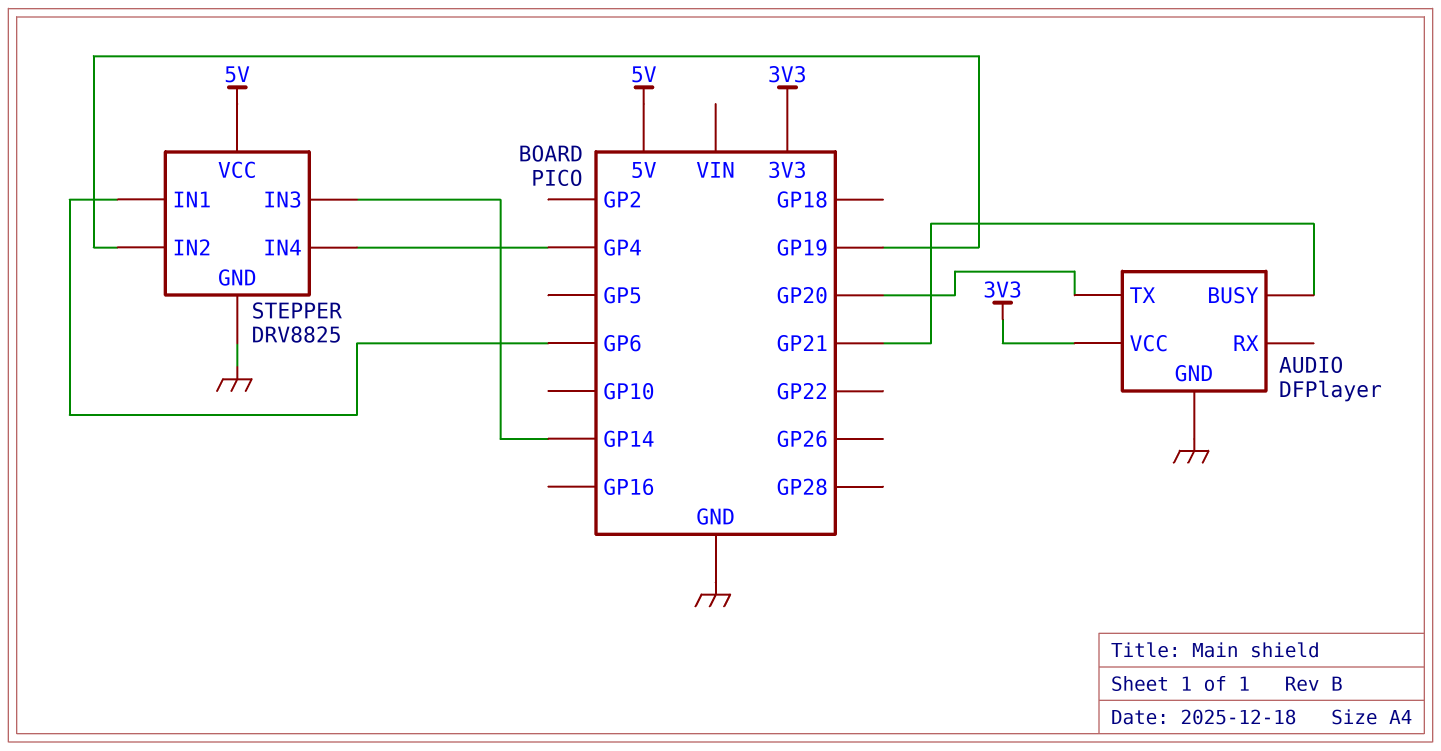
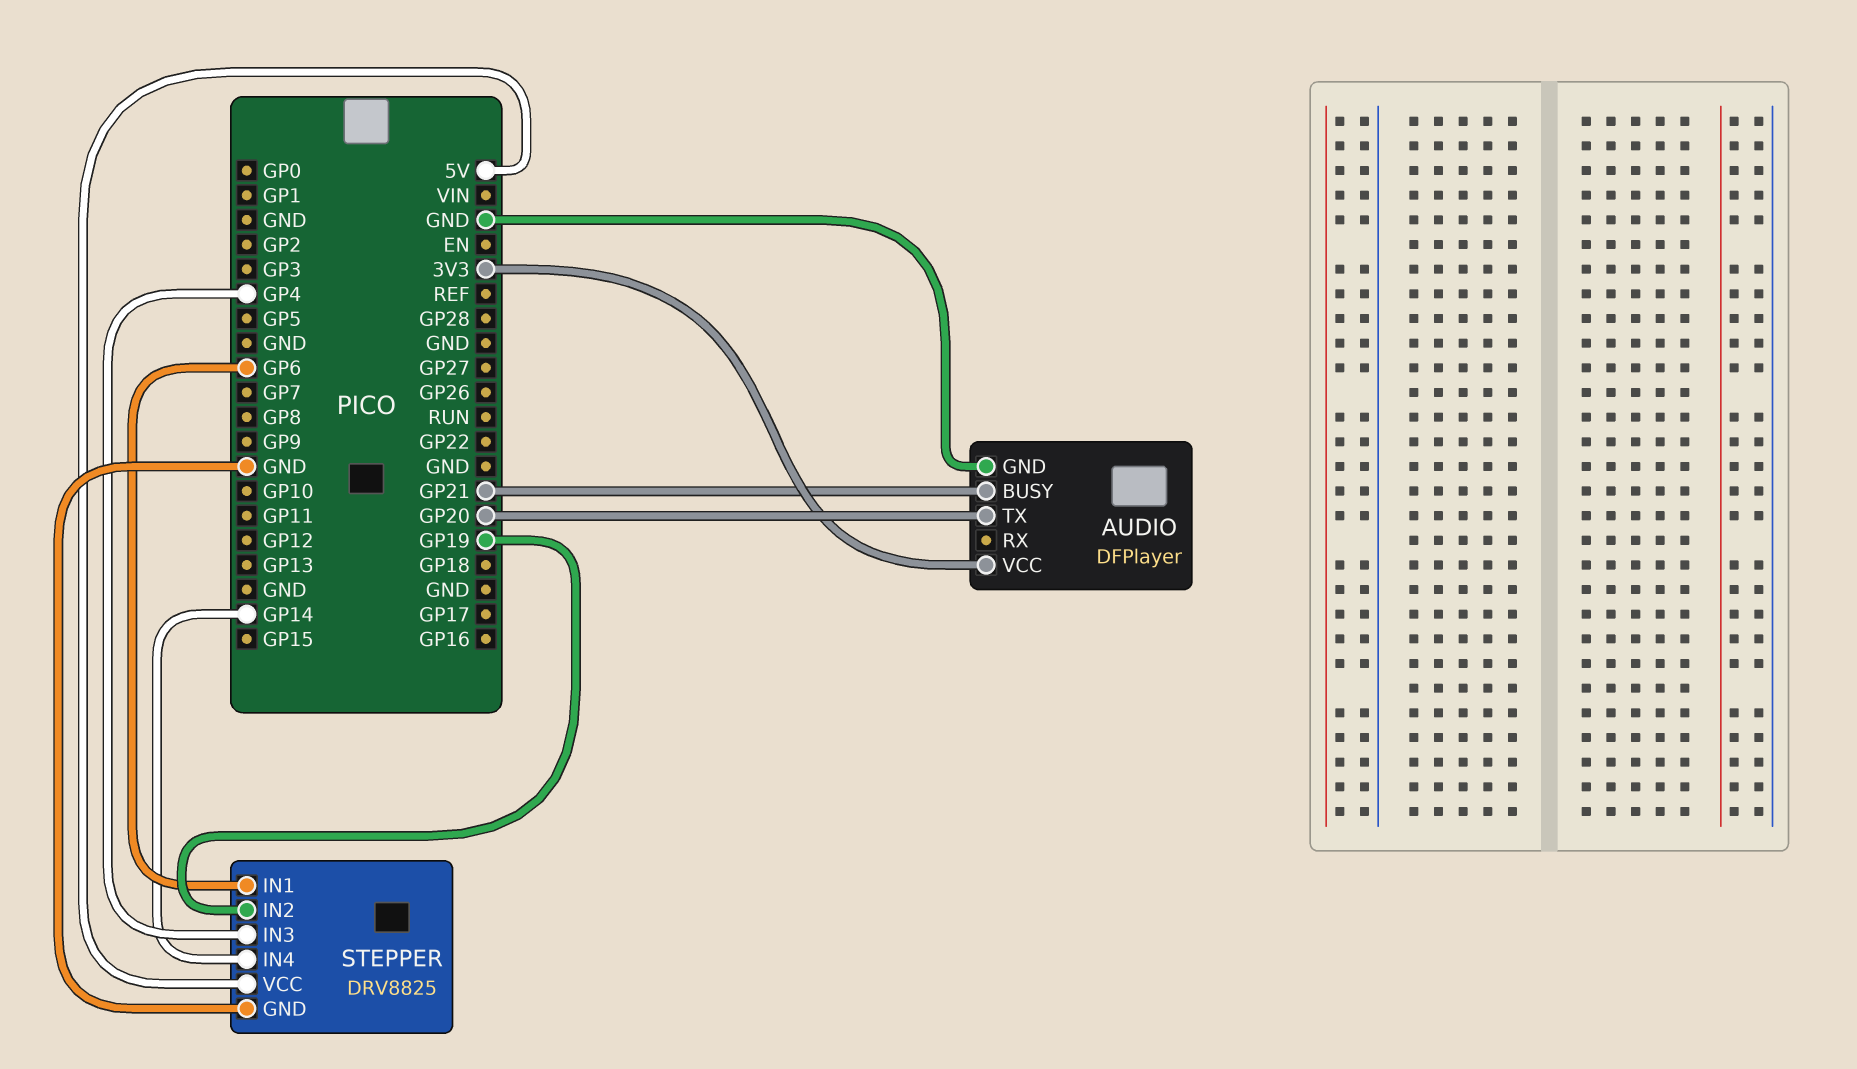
STEPPER pin IN3: GP14 -> GP4
STEPPER pin IN4: GP4 -> GP14

